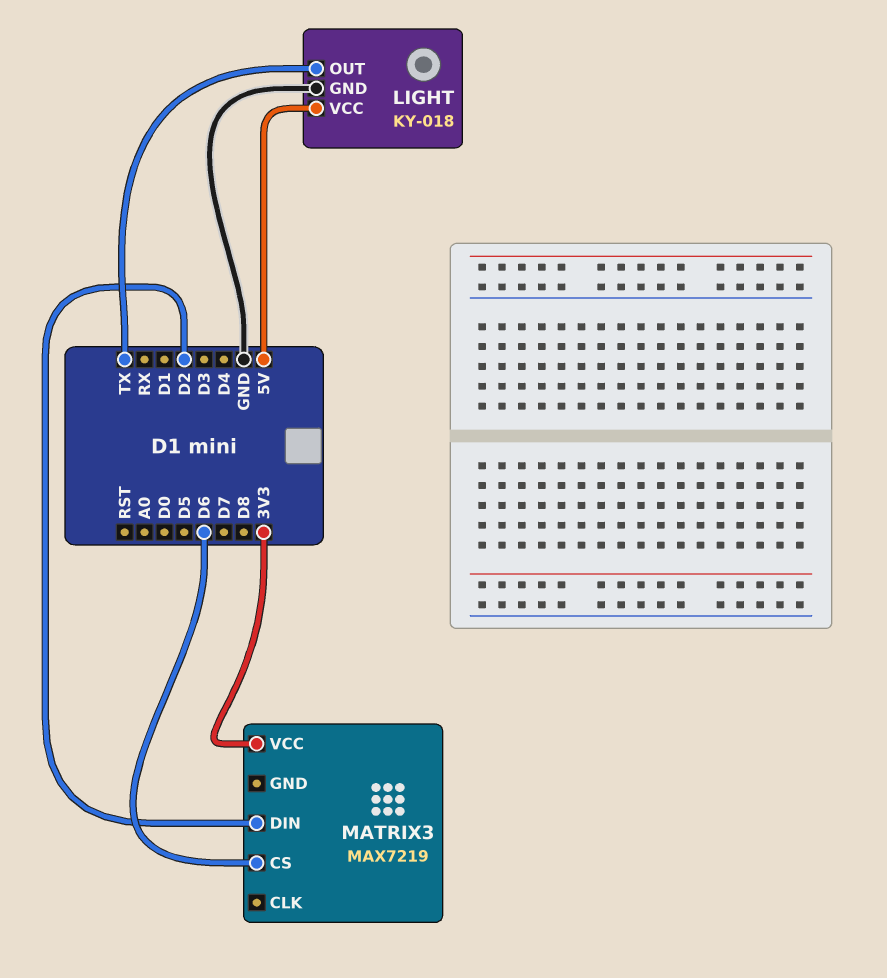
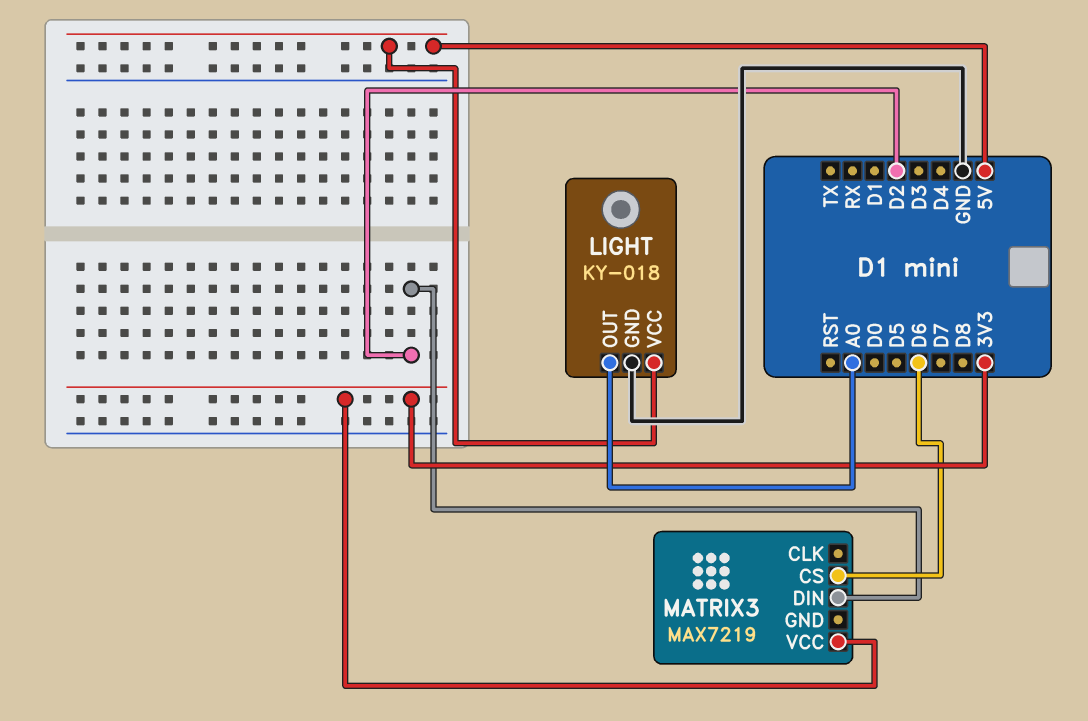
LIGHT pin OUT: TX -> A0

